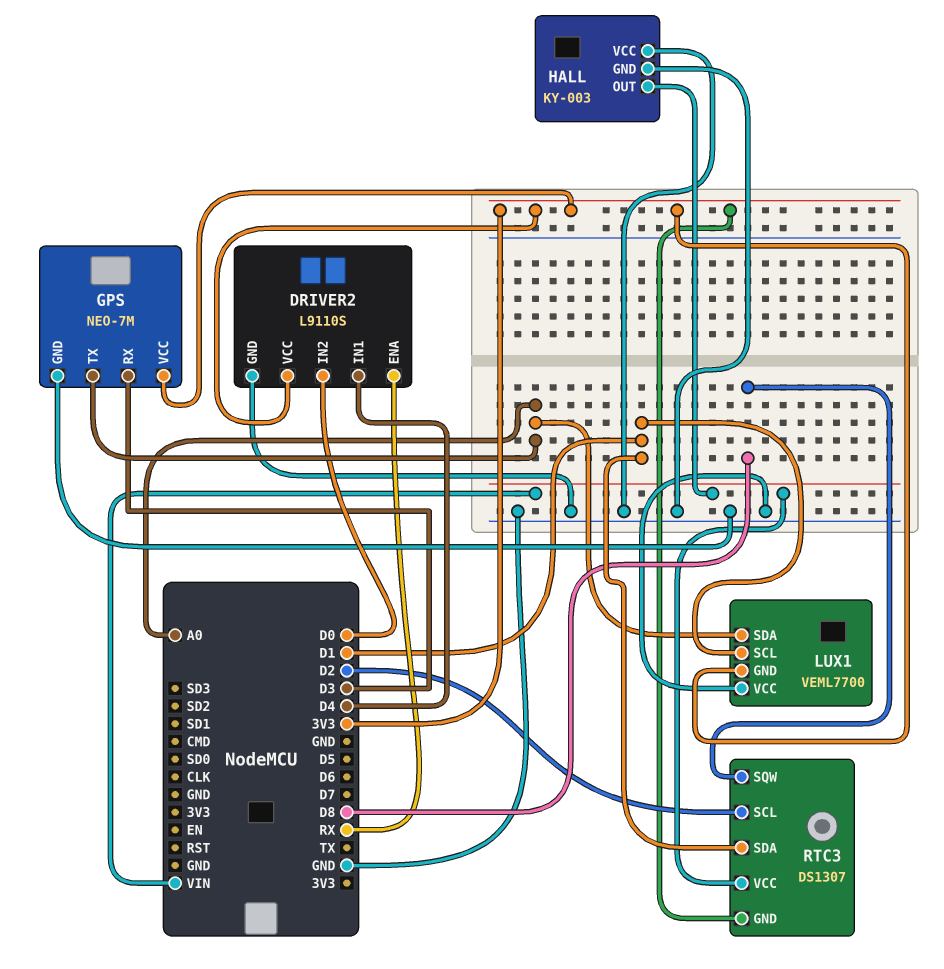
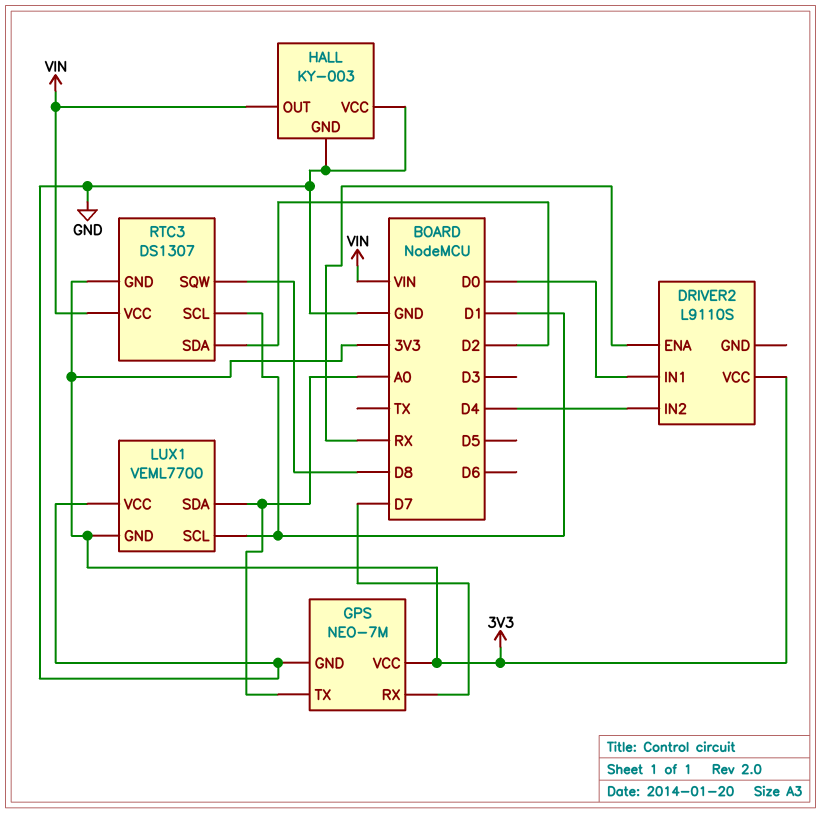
DRIVER2 pin GND: GND -> none
DRIVER2 pin IN1: D4 -> D0
DRIVER2 pin IN2: D0 -> D4
GPS pin RX: D3 -> D7
RTC3 pin SCL: D2 -> D1
RTC3 pin SDA: D1 -> D2

